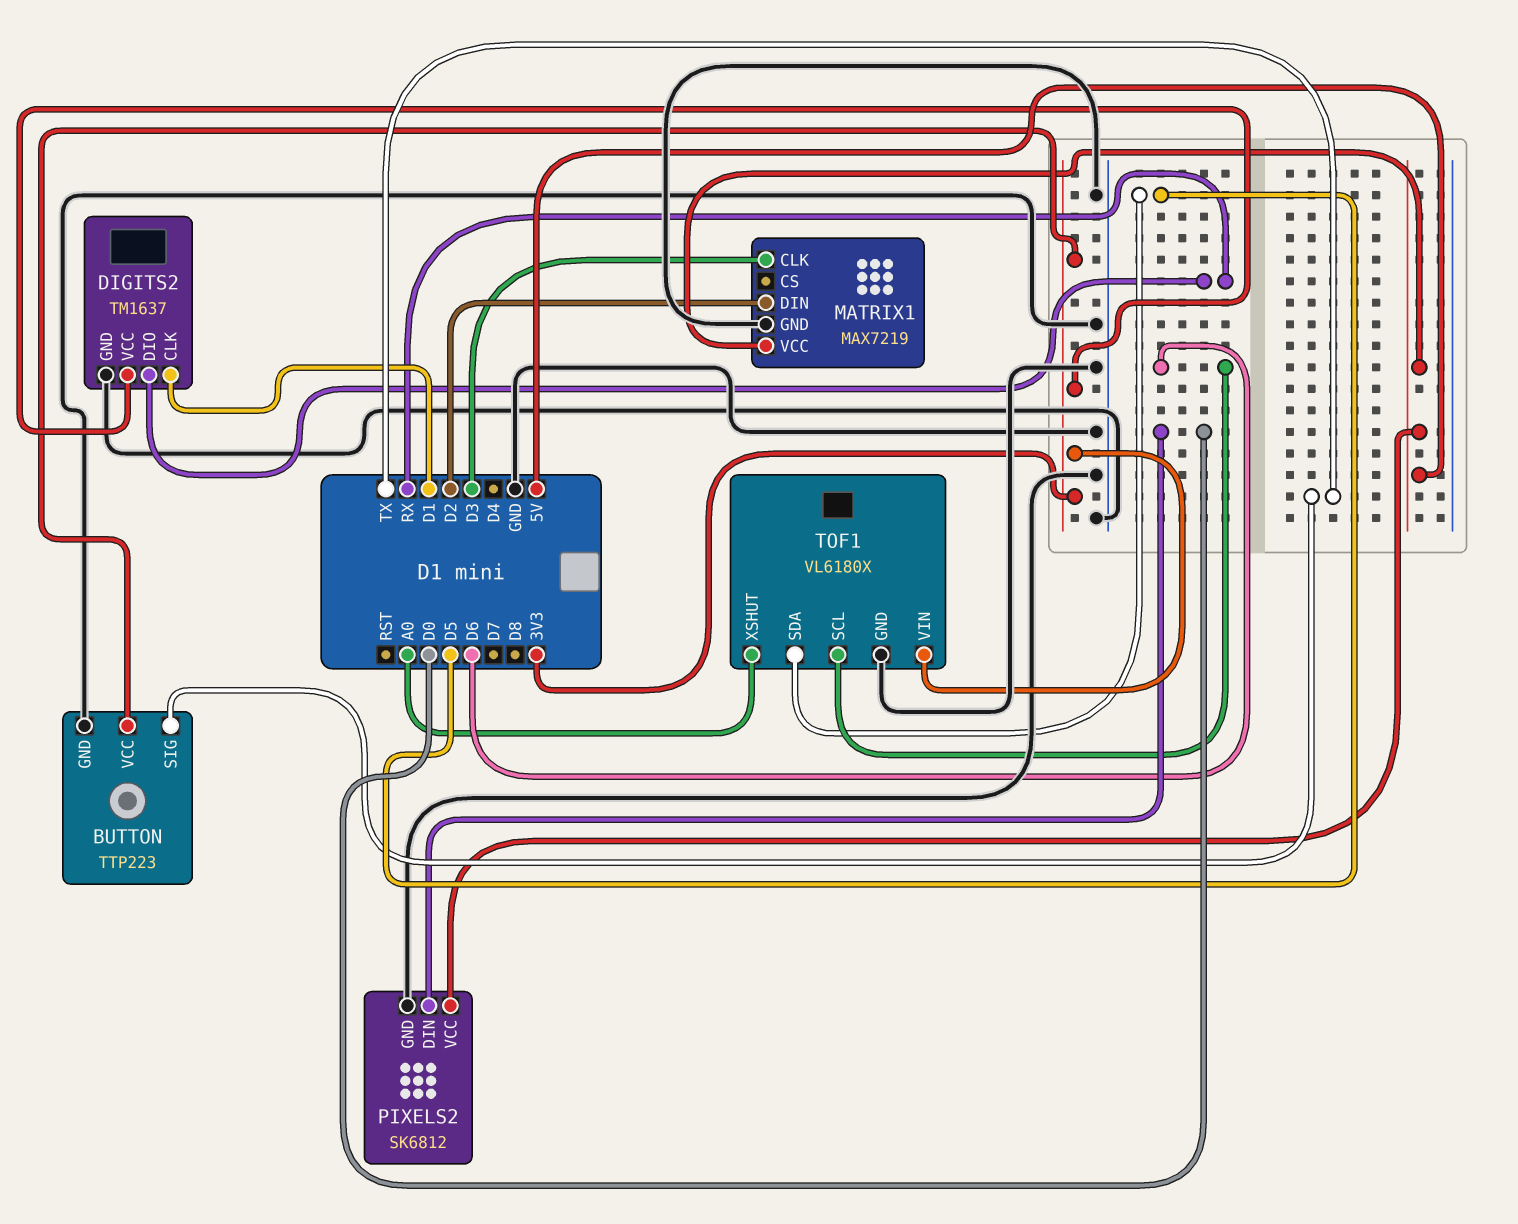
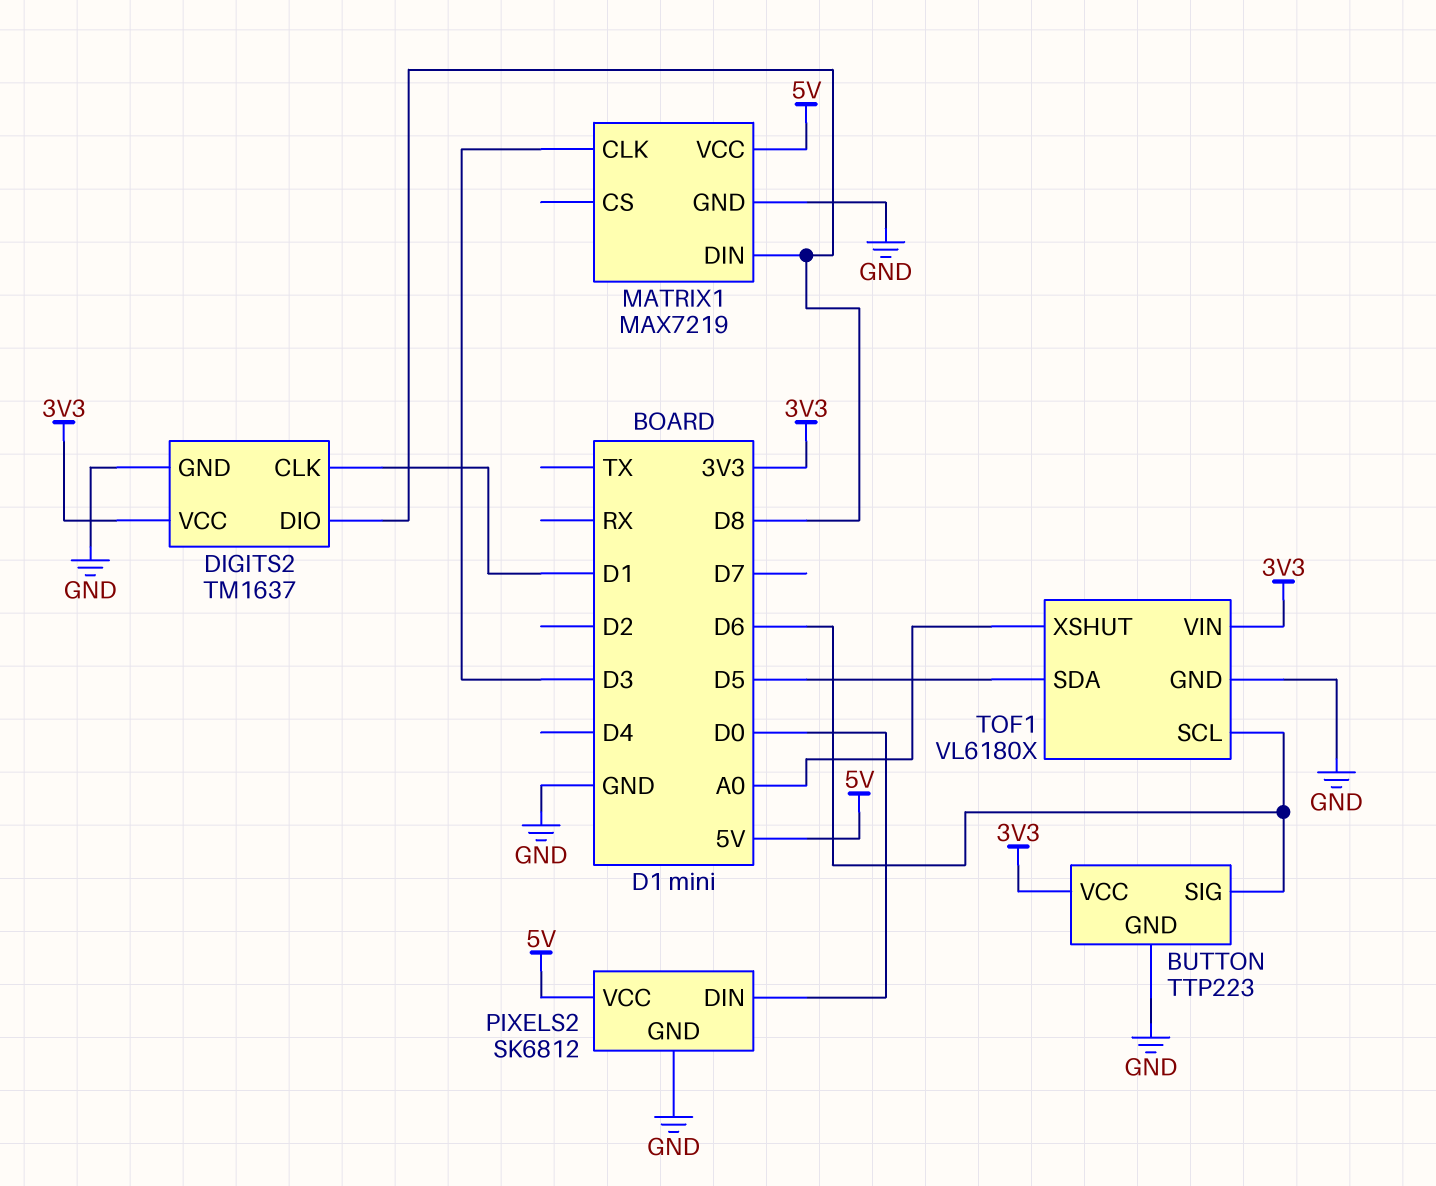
BUTTON pin SIG: TX -> D6
DIGITS2 pin DIO: RX -> D8
MATRIX1 pin DIN: D2 -> D8

